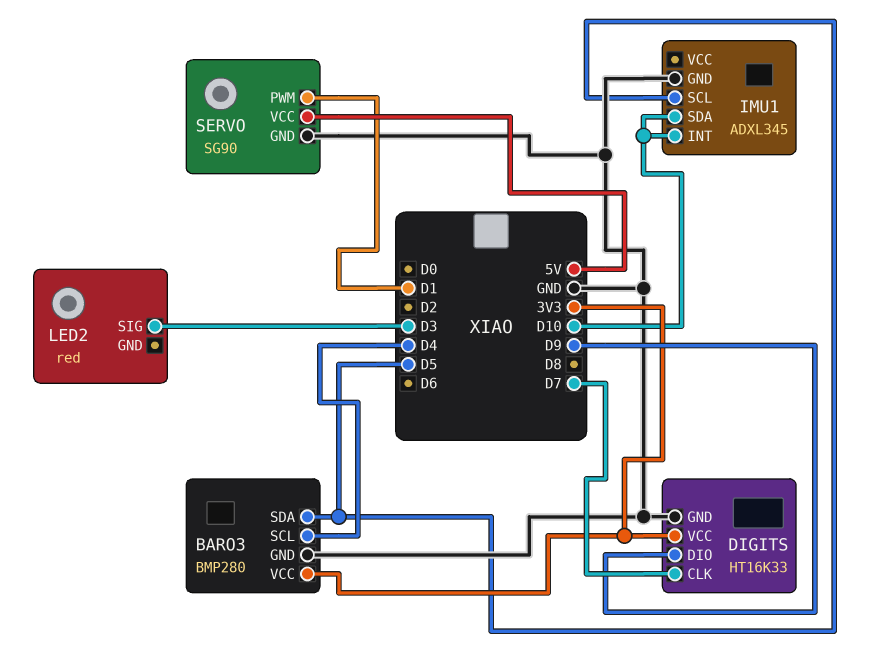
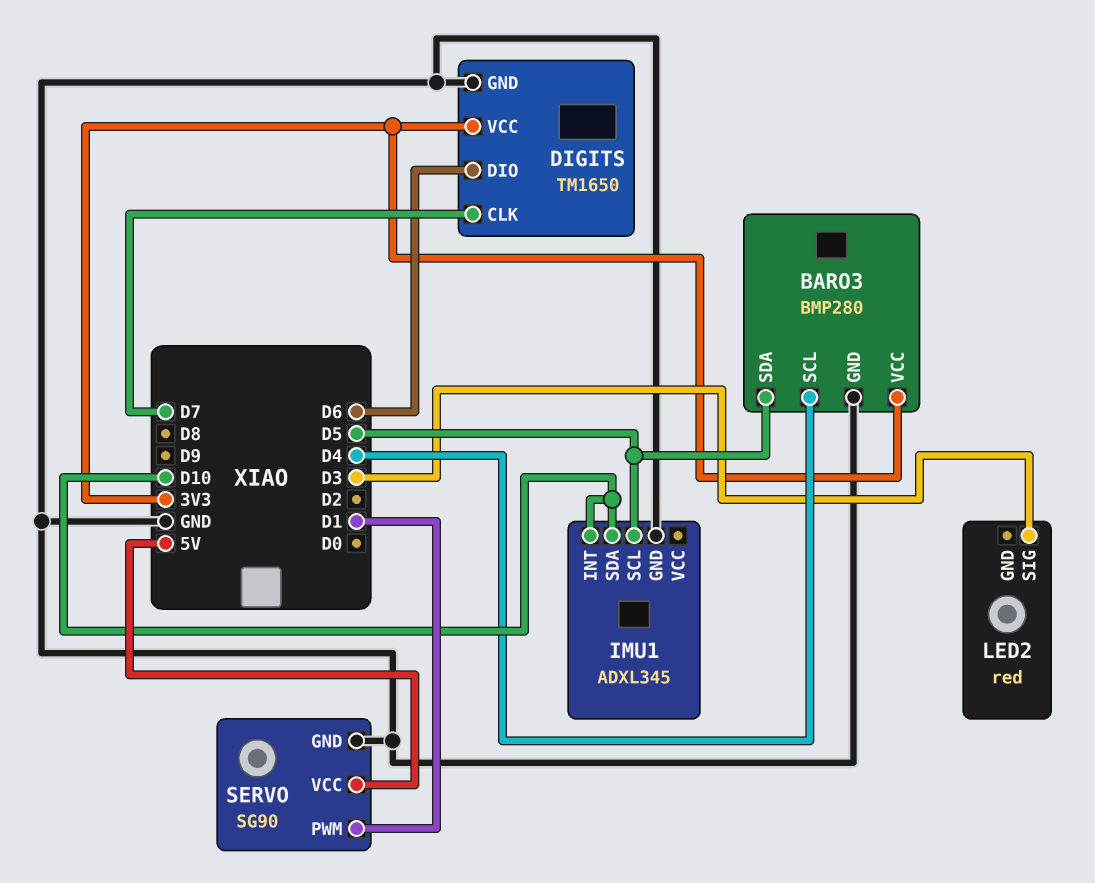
DIGITS: HT16K33 -> TM1650
DIGITS pin DIO: D9 -> D6

